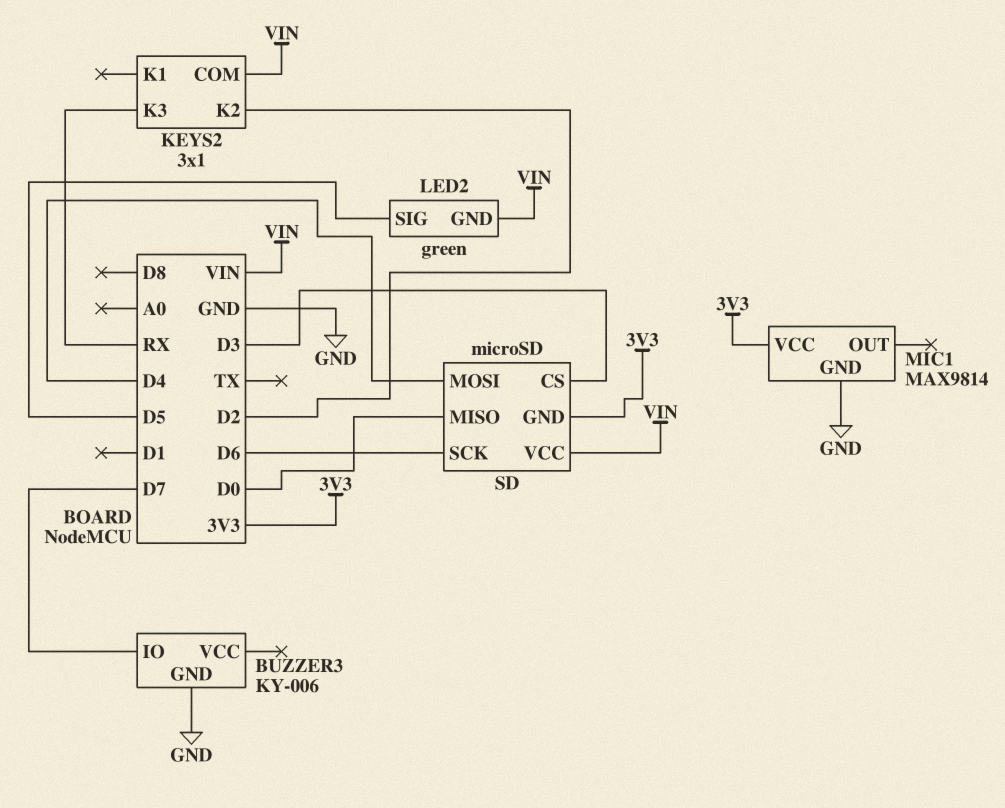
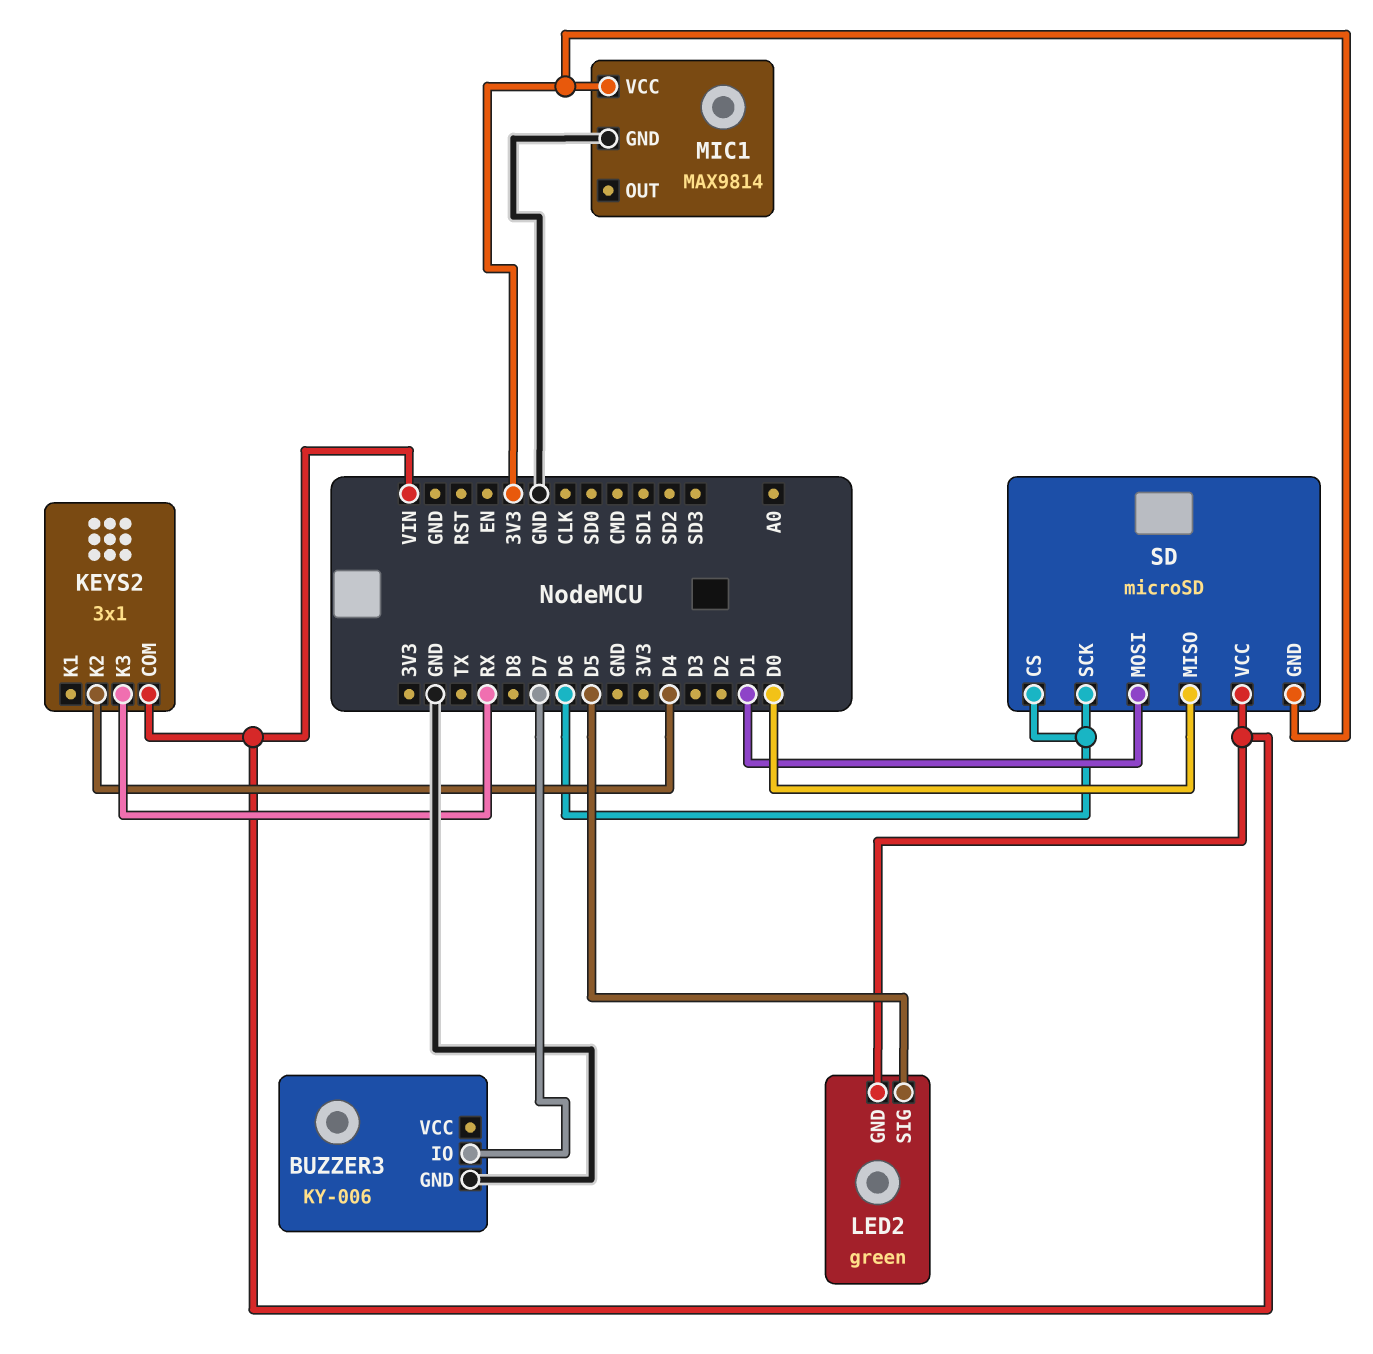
KEYS2 pin K2: D2 -> D4
SD pin CS: D3 -> D6
SD pin MOSI: D4 -> D1

